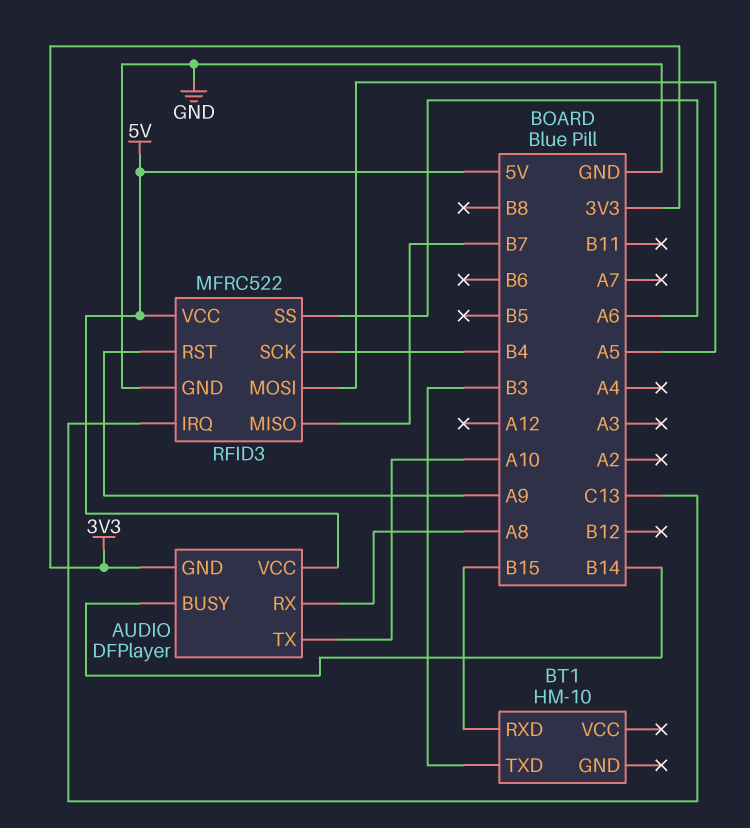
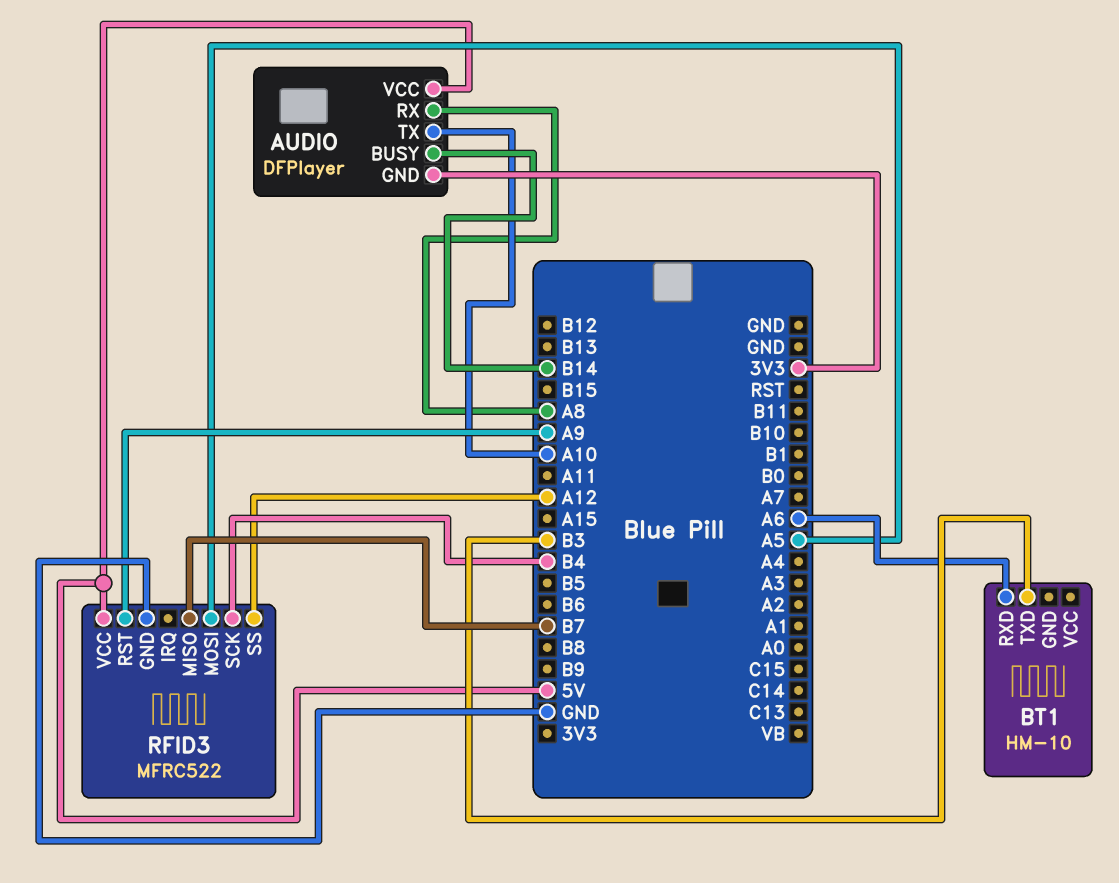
BT1 pin RXD: B15 -> A6
RFID3 pin IRQ: C13 -> none
RFID3 pin SS: A6 -> A12

